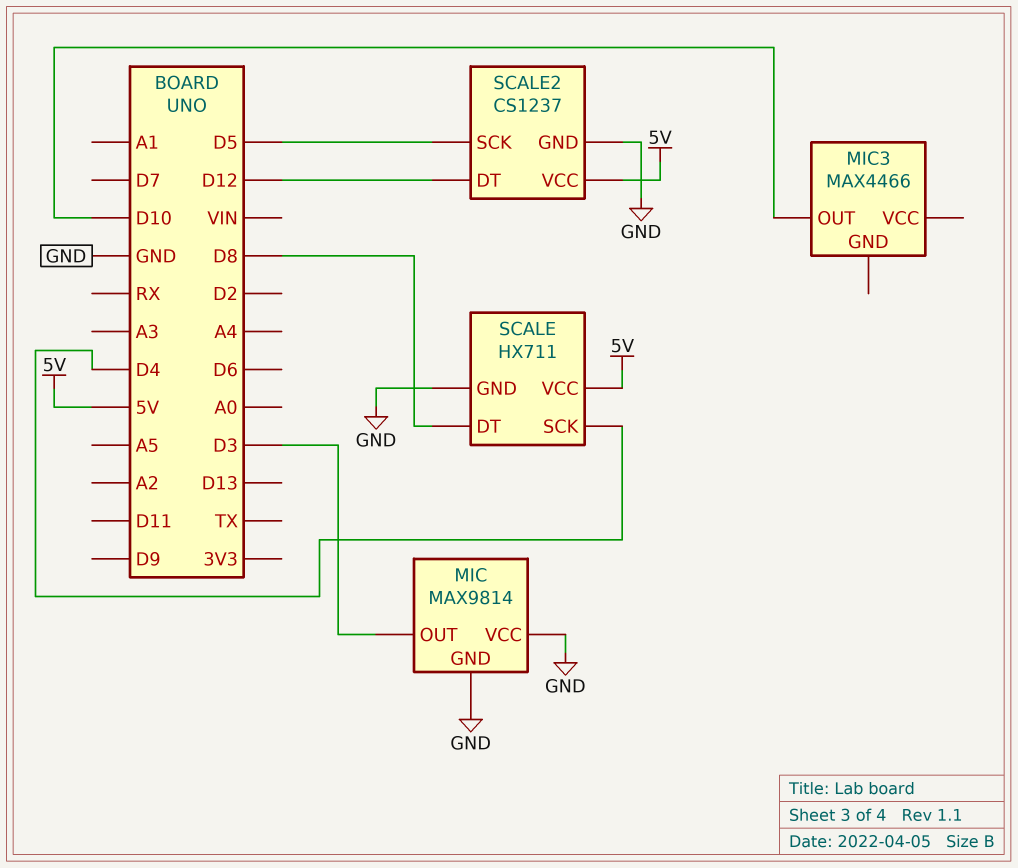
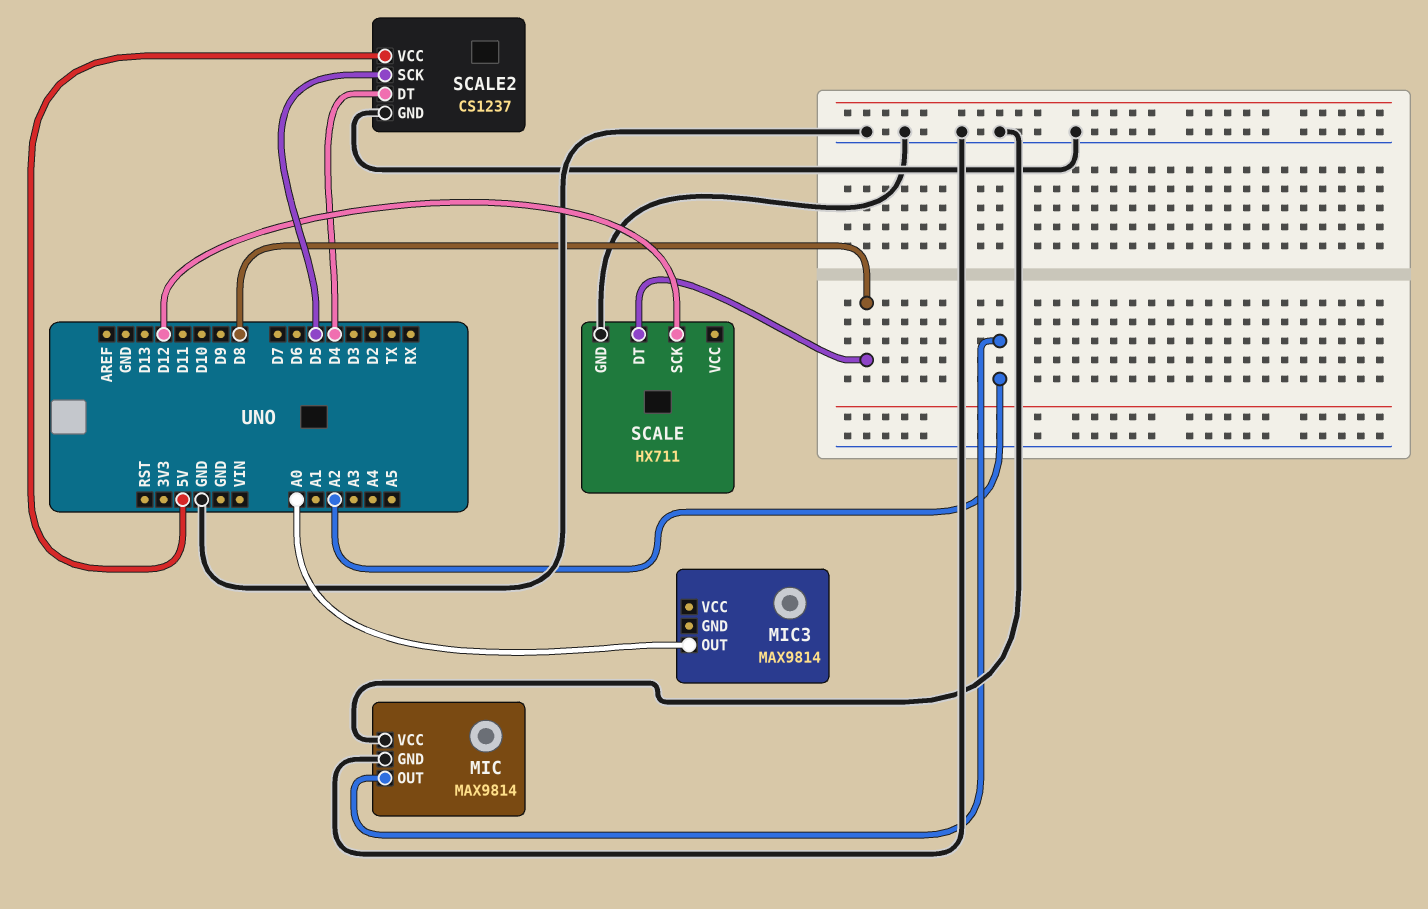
MIC pin OUT: D3 -> A2
MIC3: MAX4466 -> MAX9814
MIC3 pin OUT: D10 -> A0
SCALE pin SCK: D4 -> D12
SCALE pin VCC: 5V -> none
SCALE2 pin DT: D12 -> D4

